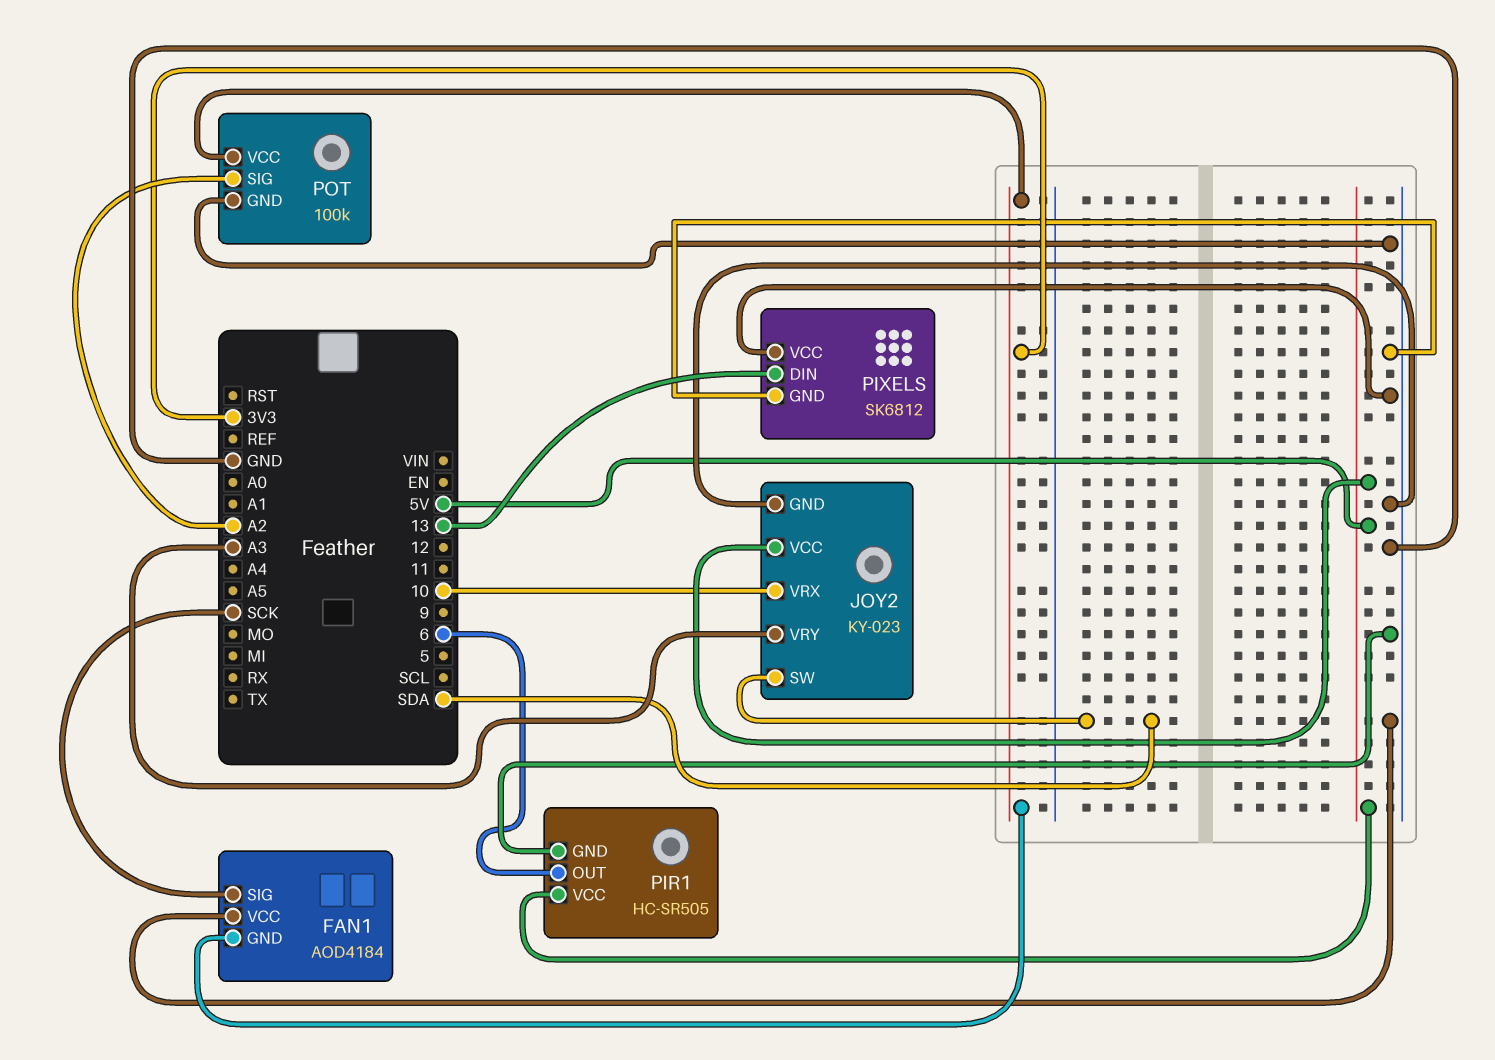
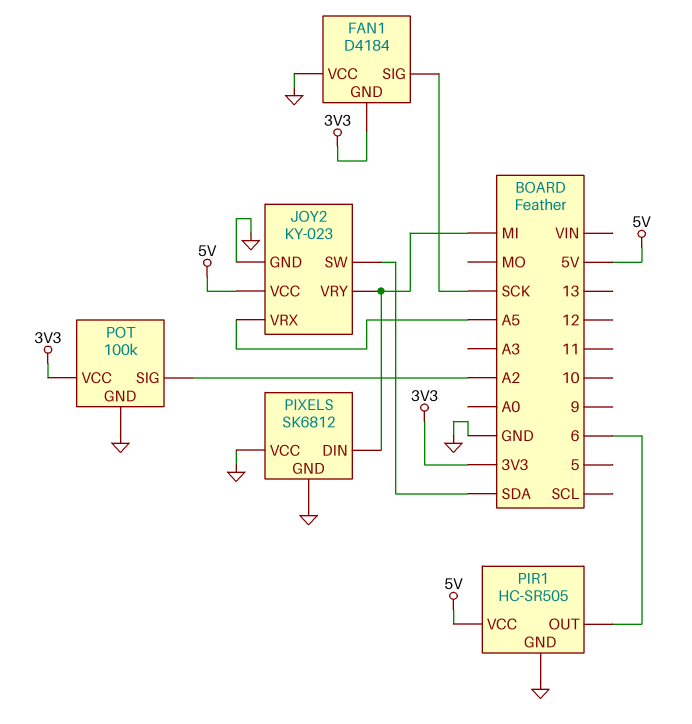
FAN1: AOD4184 -> D4184
JOY2 pin VRX: 10 -> A5
JOY2 pin VRY: A3 -> MI
PIXELS pin DIN: 13 -> MI

